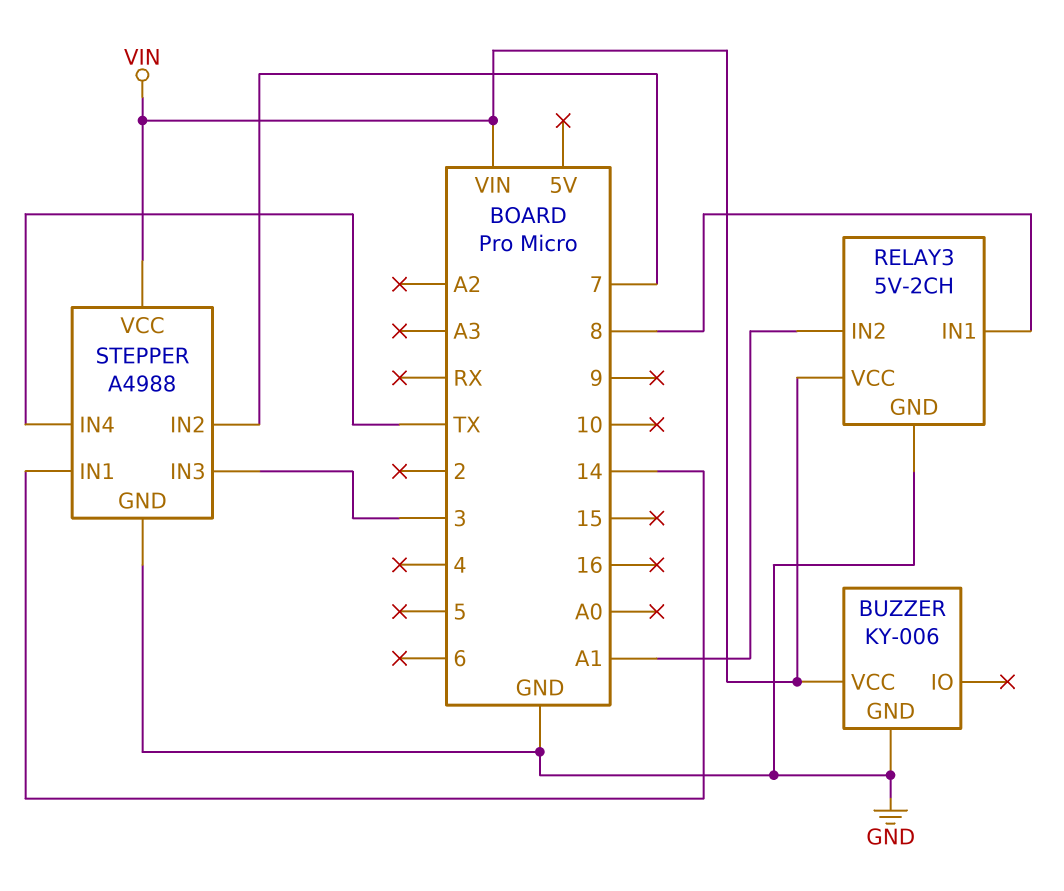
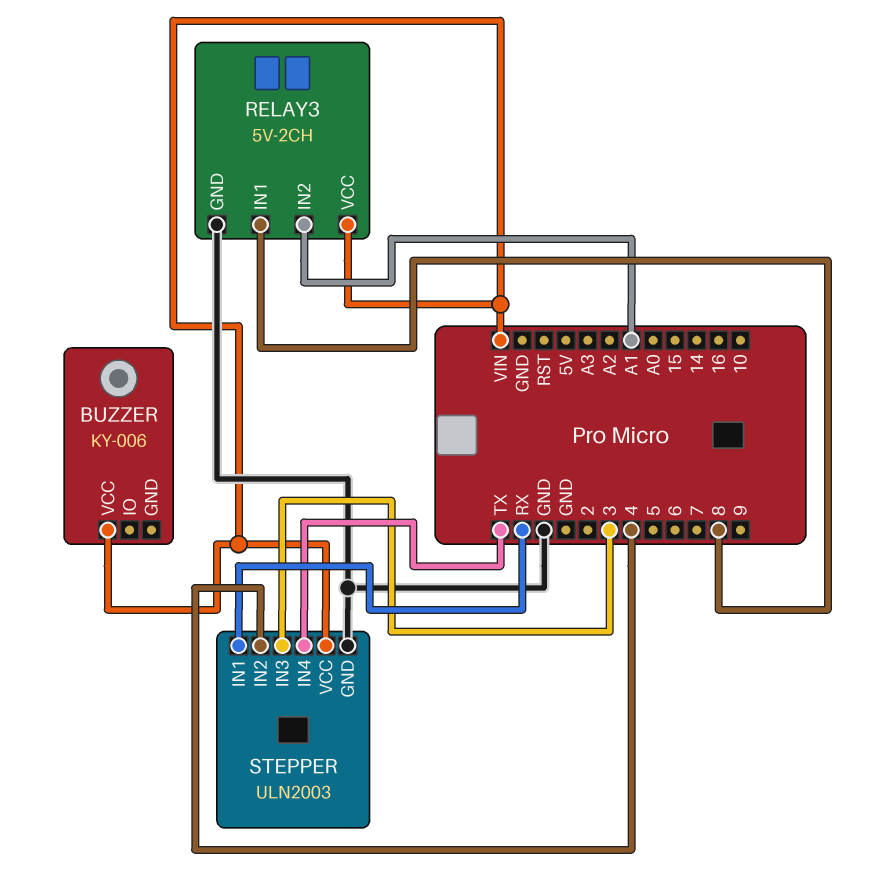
BUZZER pin GND: GND -> none
STEPPER: A4988 -> ULN2003
STEPPER pin IN1: 14 -> RX
STEPPER pin IN2: 7 -> 4

